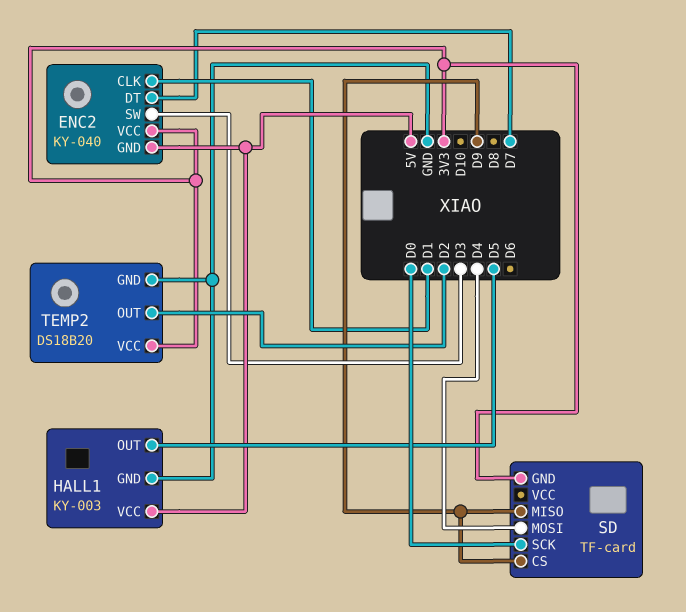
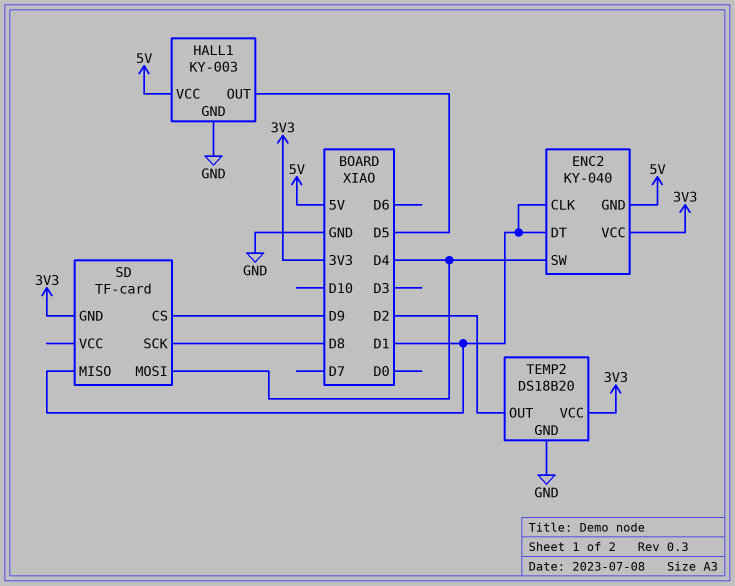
ENC2 pin DT: D7 -> D1
ENC2 pin SW: D3 -> D4
SD pin MISO: D9 -> D1
SD pin SCK: D0 -> D8

